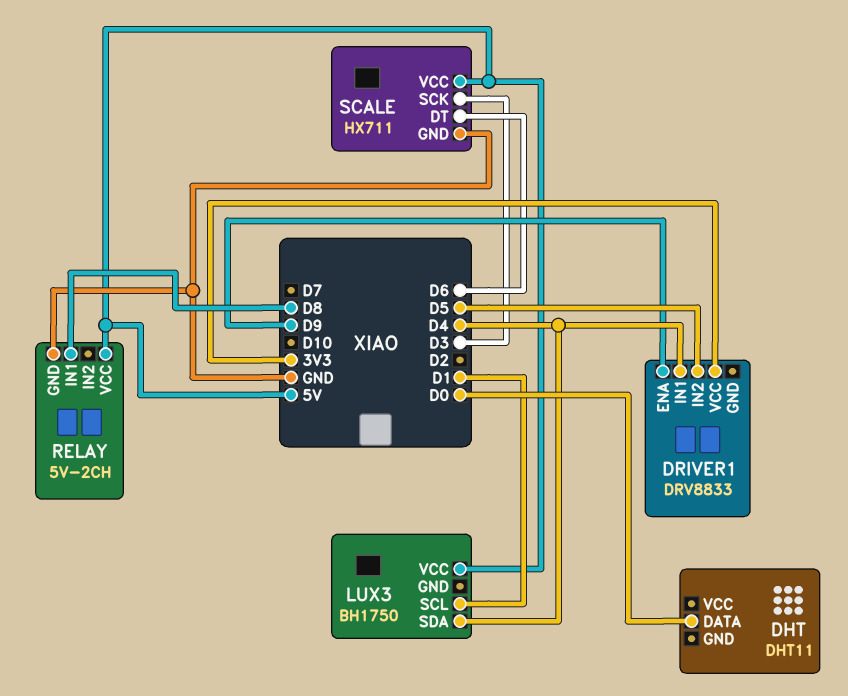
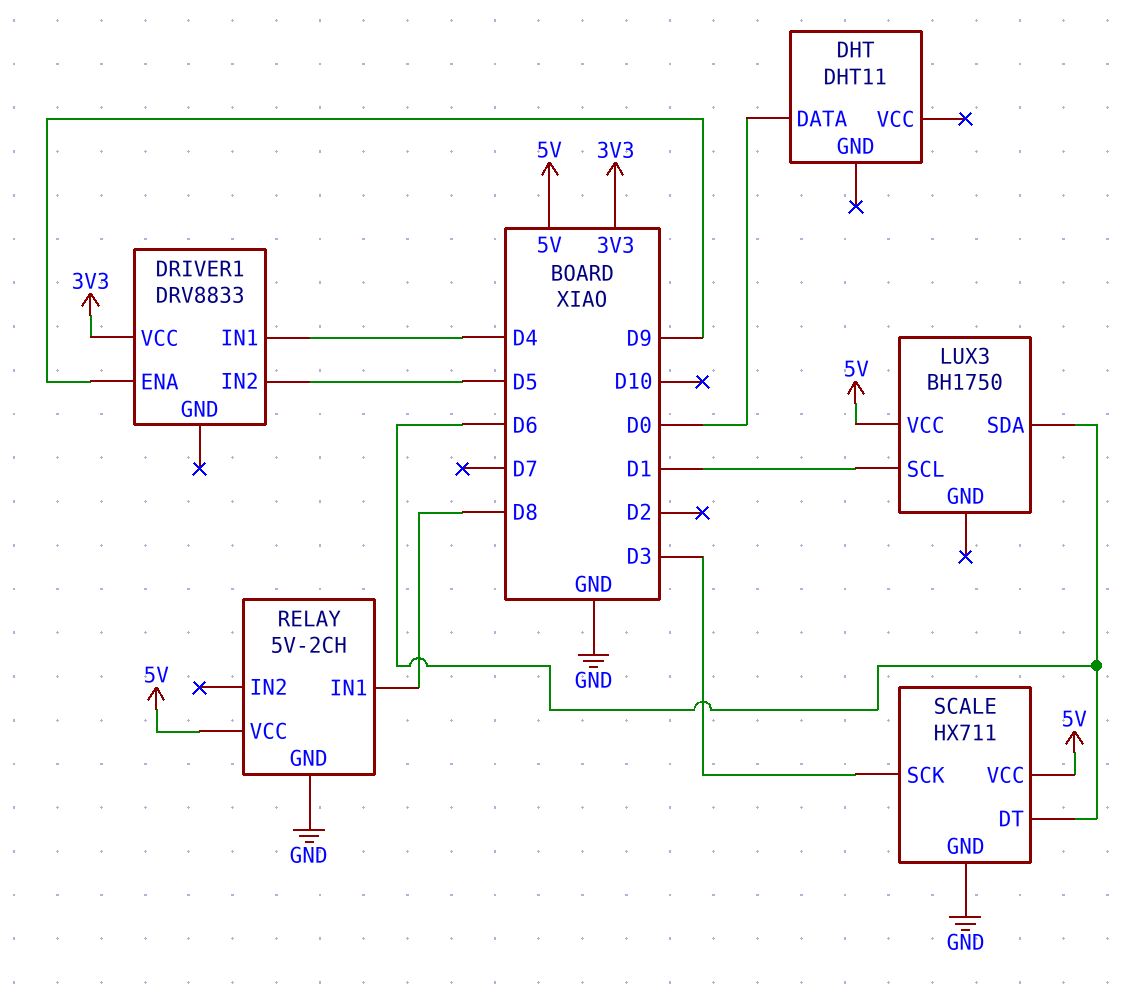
LUX3 pin SDA: D4 -> D6

